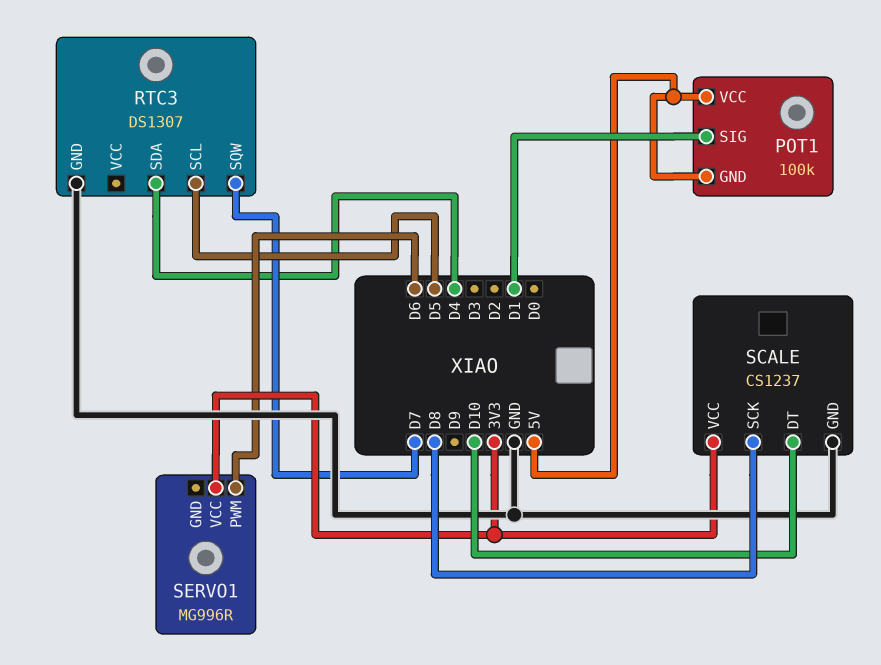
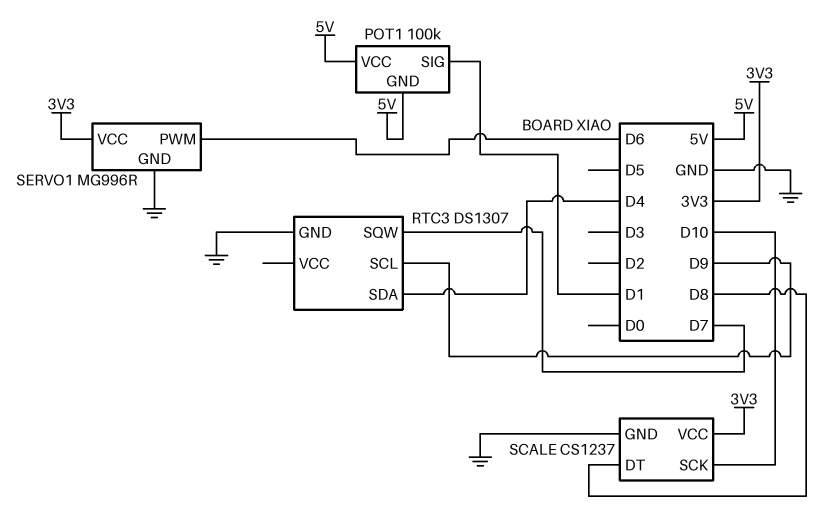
RTC3 pin SCL: D5 -> D9
SCALE pin DT: D10 -> D8
SCALE pin SCK: D8 -> D10
SERVO1 pin GND: none -> GND

